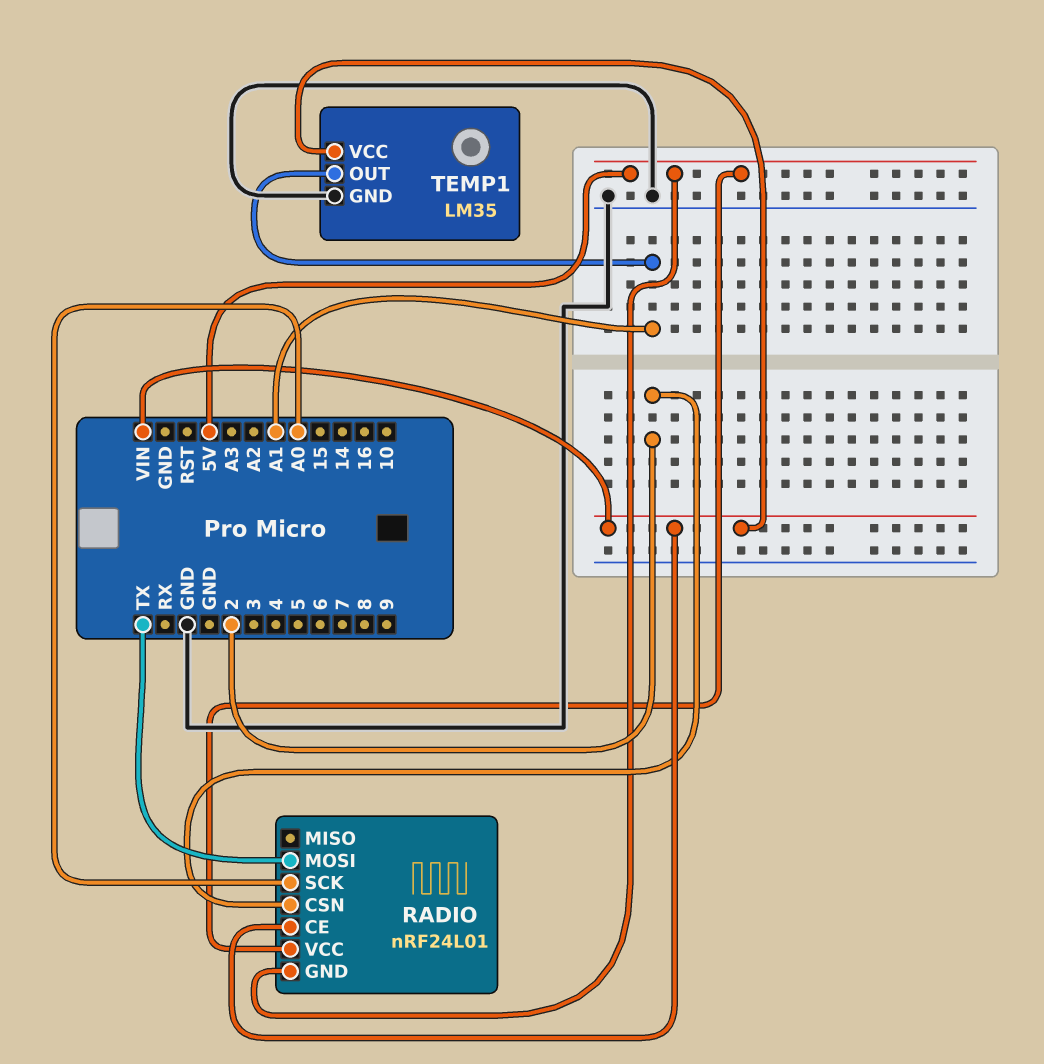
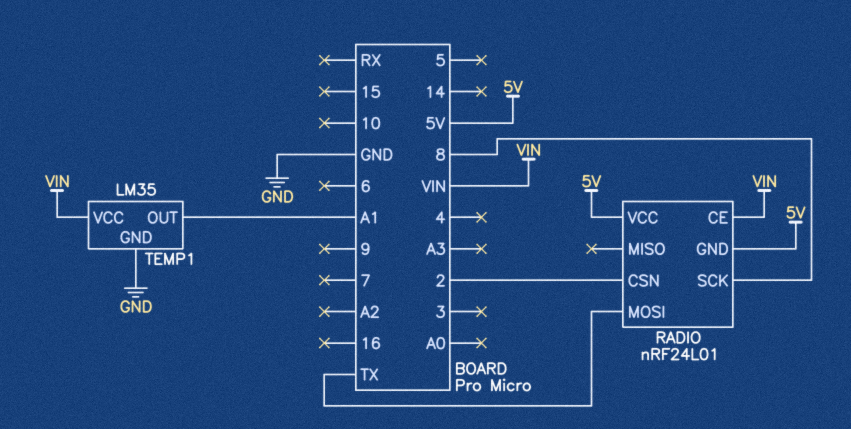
RADIO pin SCK: A0 -> 8

